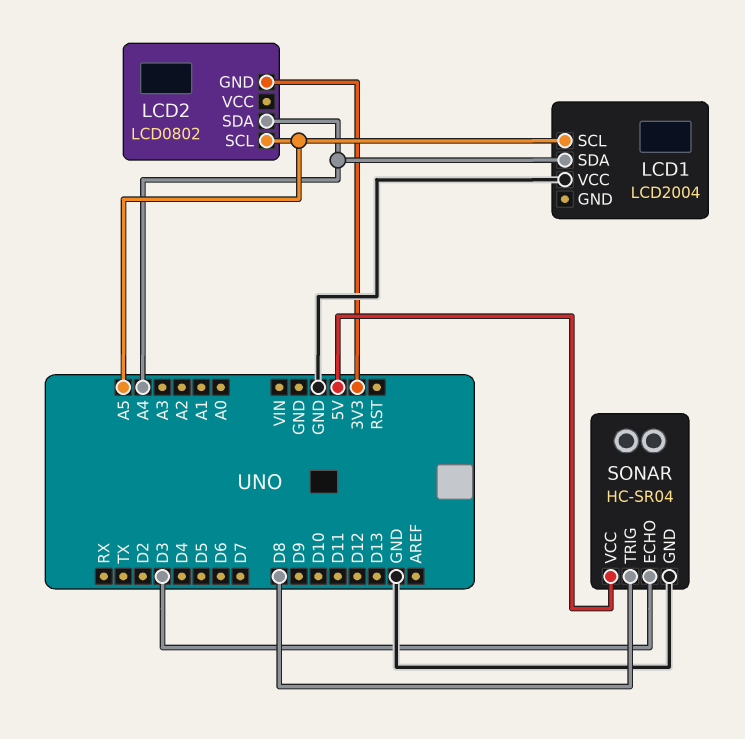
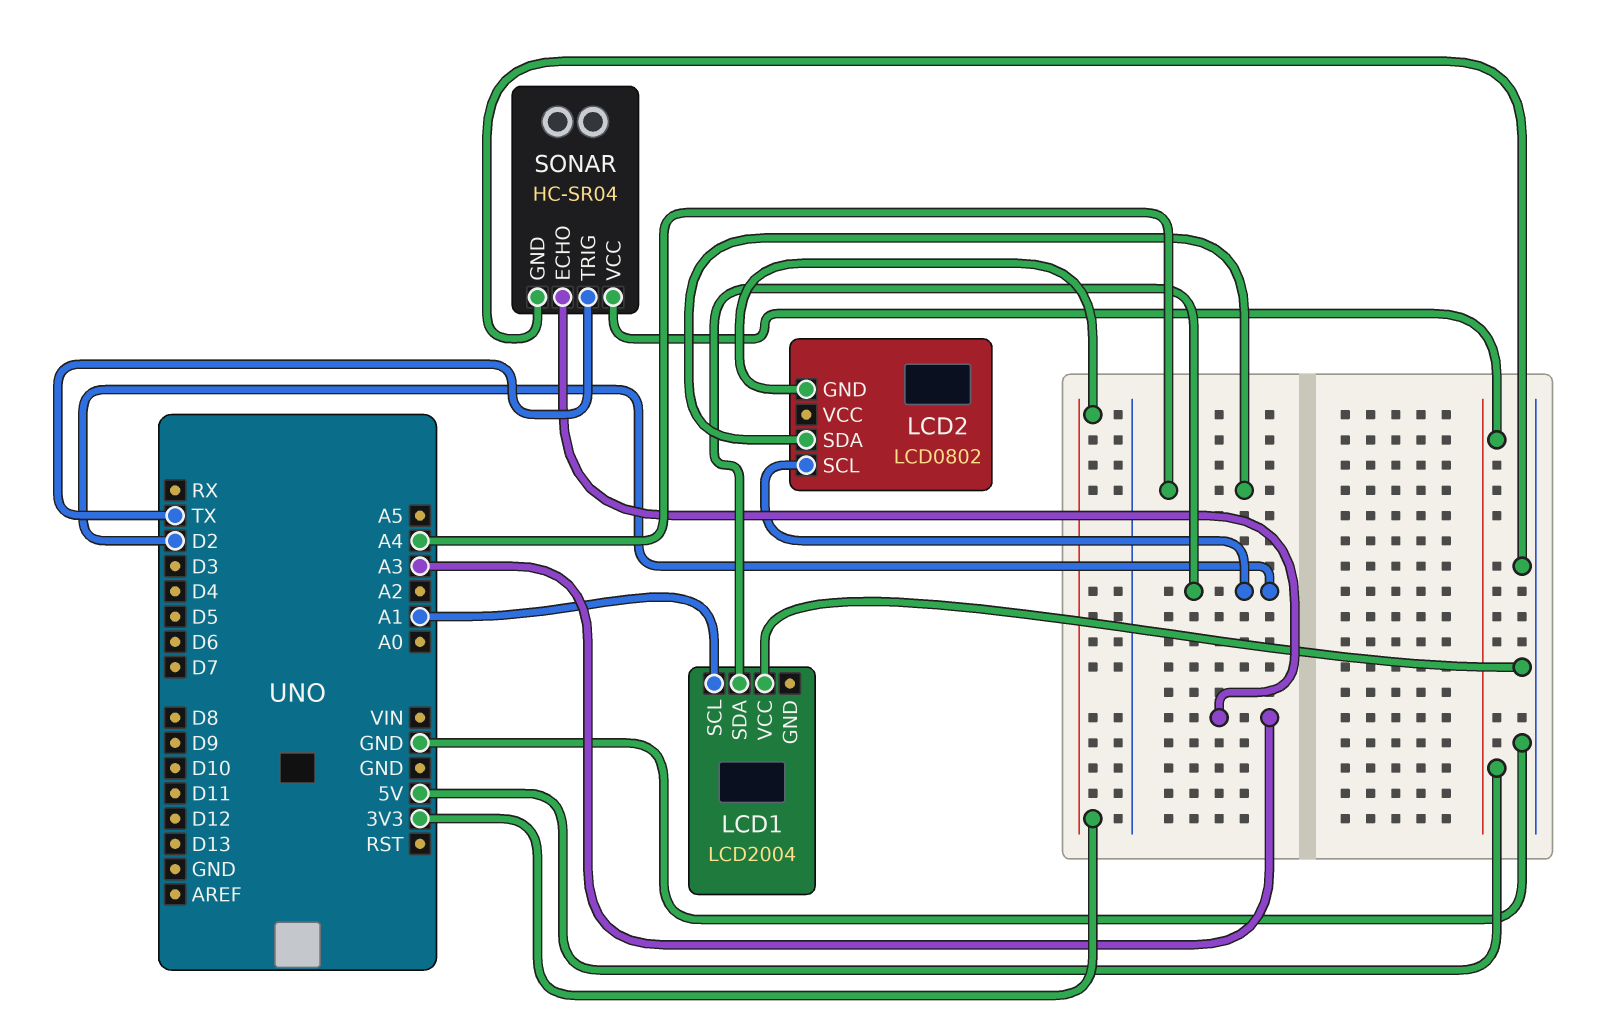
LCD1 pin SCL: A5 -> A1
LCD1 pin SDA: A4 -> D2
LCD2 pin SCL: A5 -> D2
SONAR pin ECHO: D3 -> A3
SONAR pin TRIG: D8 -> TX

